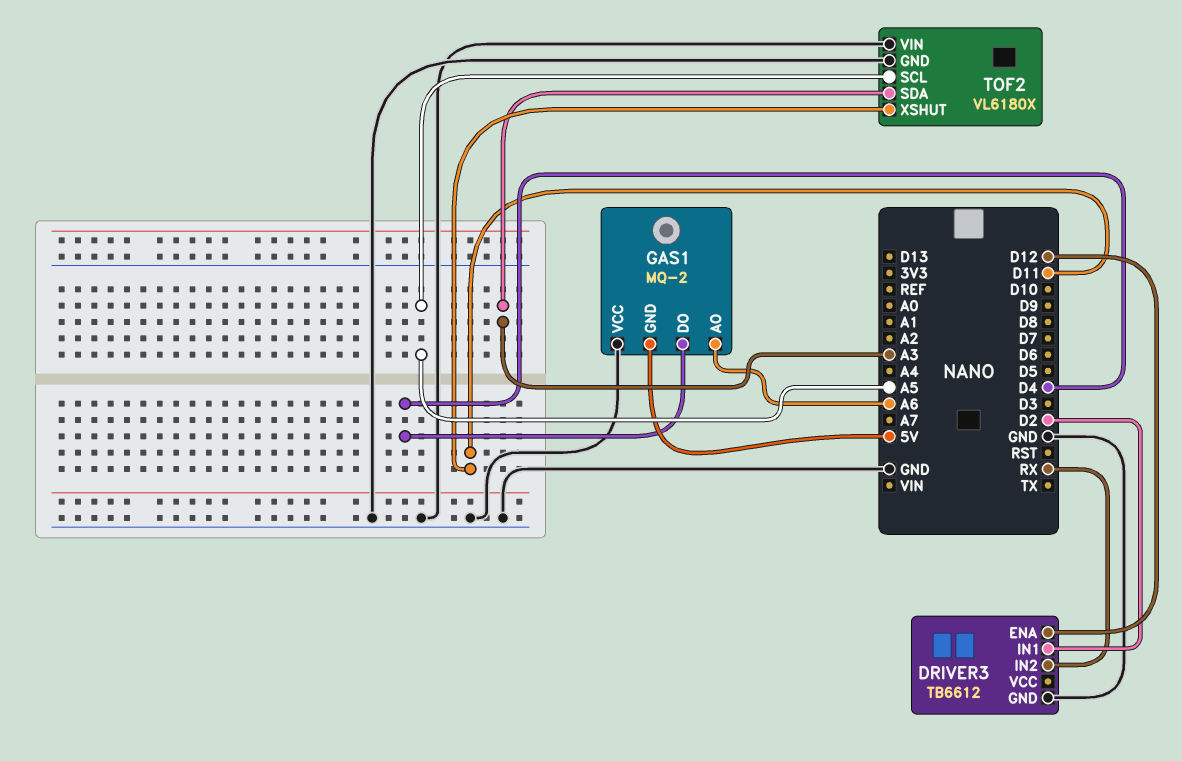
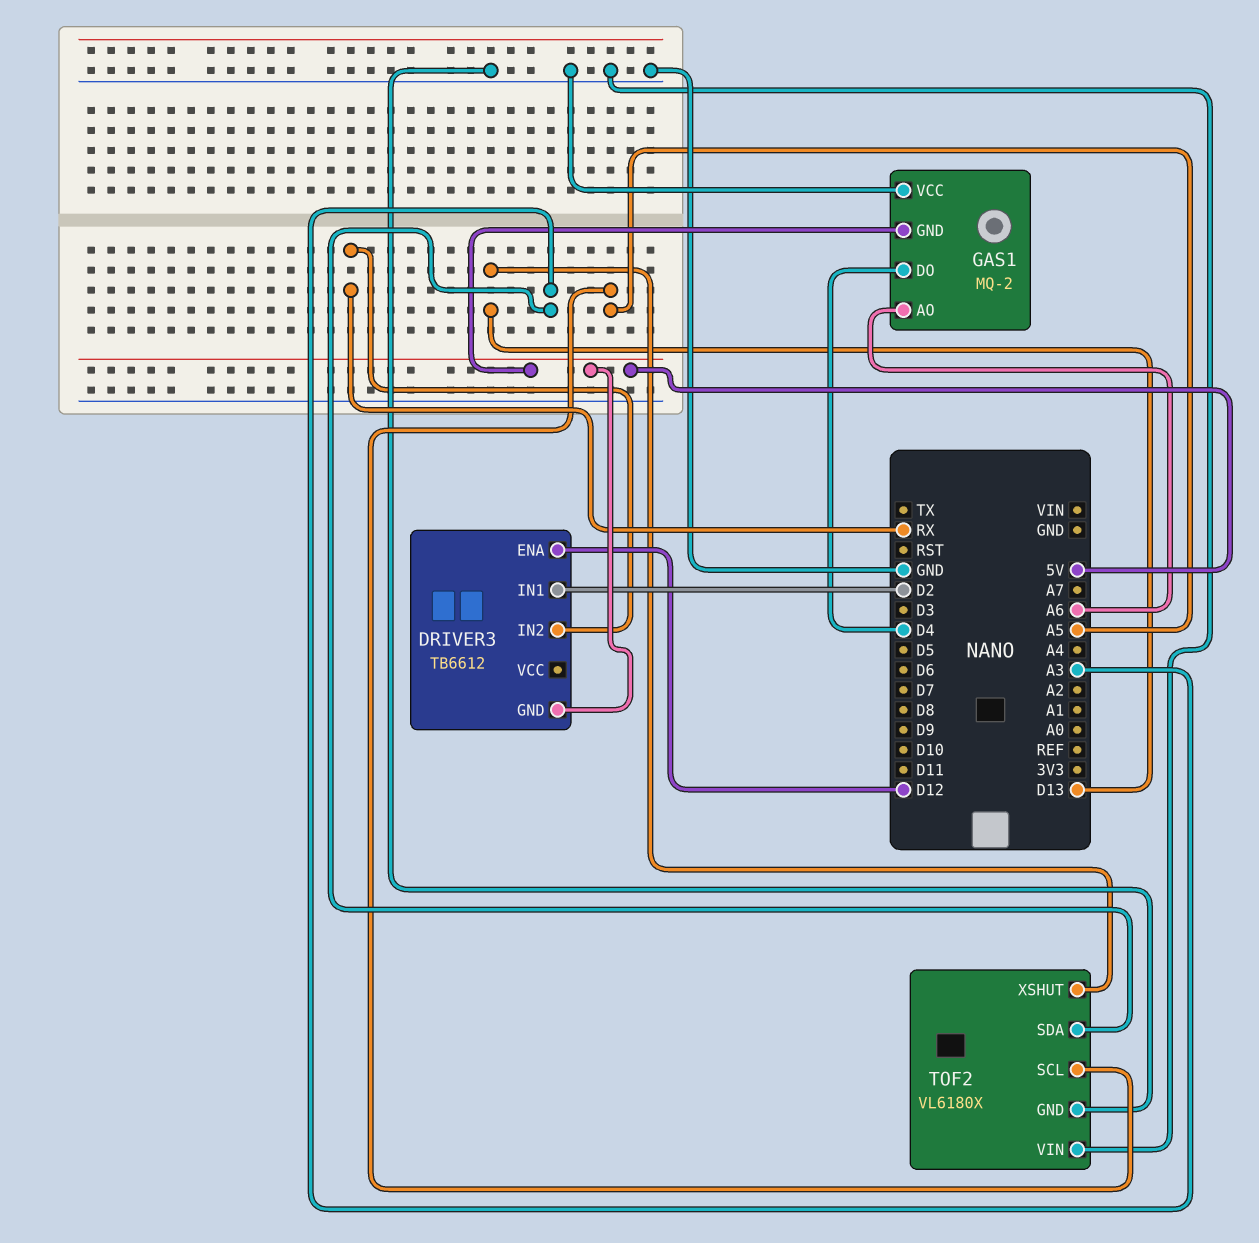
DRIVER3 pin GND: GND -> 5V
TOF2 pin XSHUT: D11 -> D13

